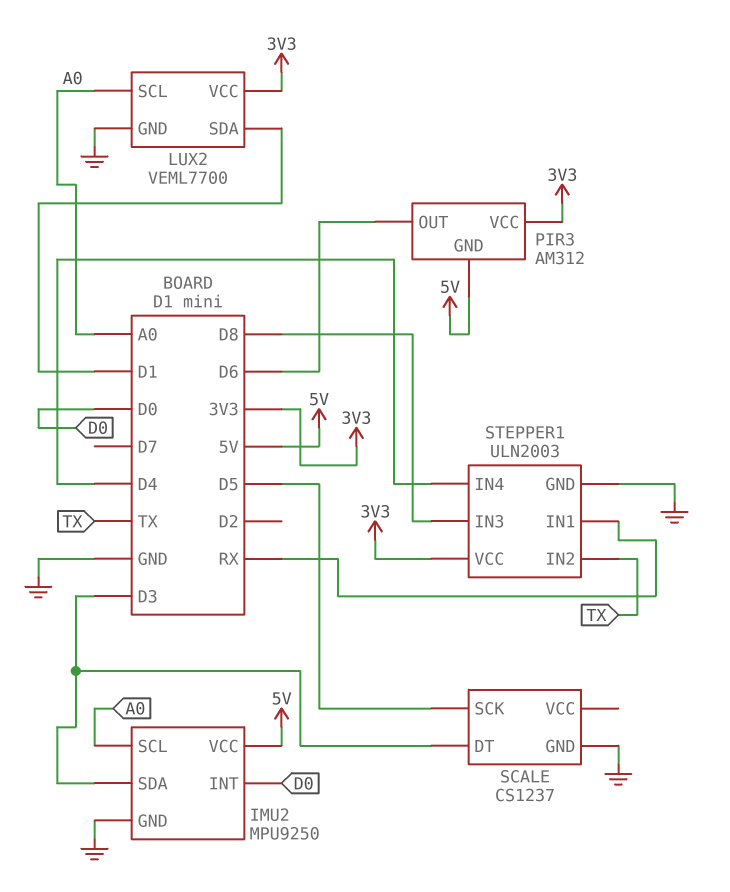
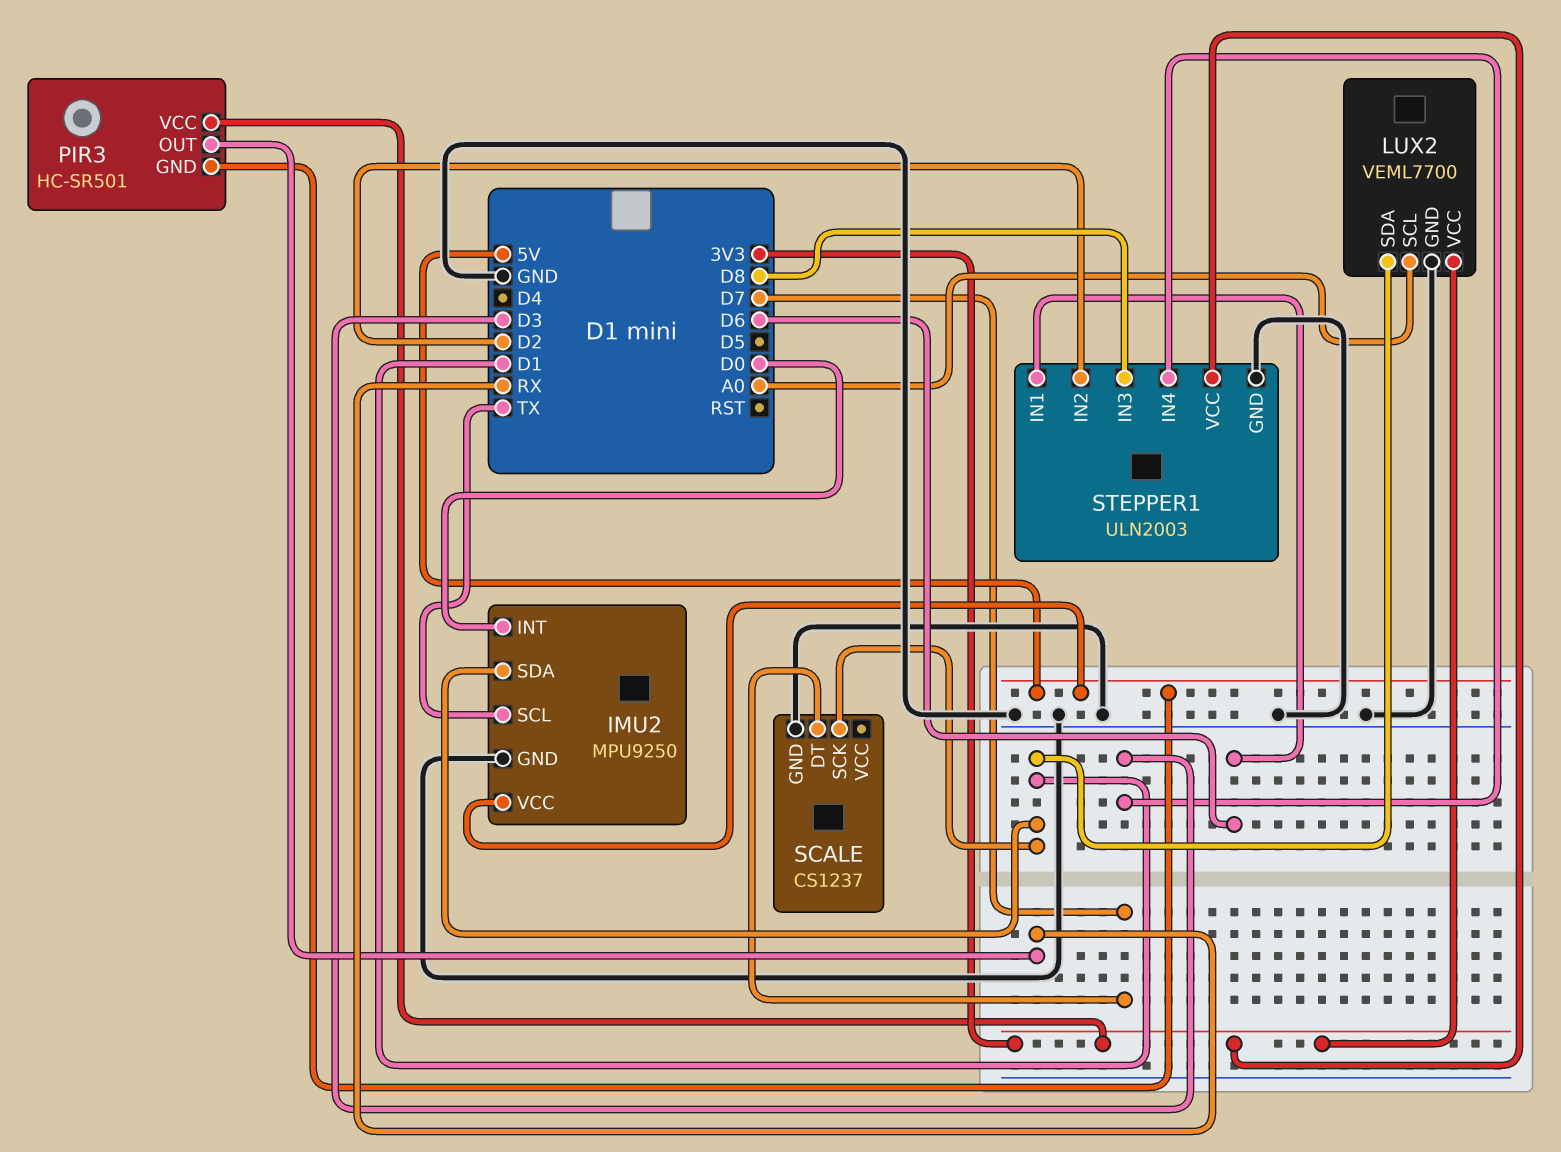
IMU2 pin SCL: A0 -> TX
IMU2 pin SDA: D3 -> D1
PIR3: AM312 -> HC-SR501
PIR3 pin OUT: D6 -> RX
SCALE pin DT: D3 -> D7
SCALE pin SCK: D5 -> D1
STEPPER1 pin IN1: RX -> D6
STEPPER1 pin IN2: TX -> D2
STEPPER1 pin IN4: D4 -> D3

